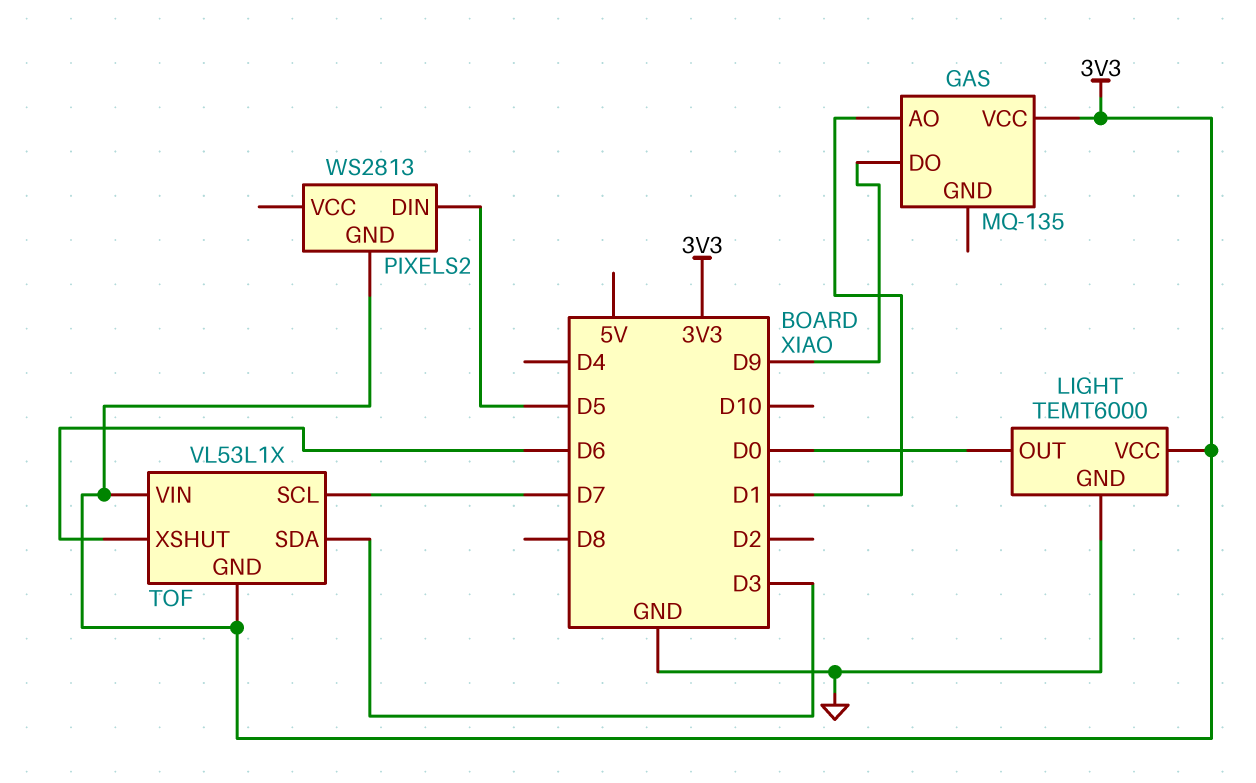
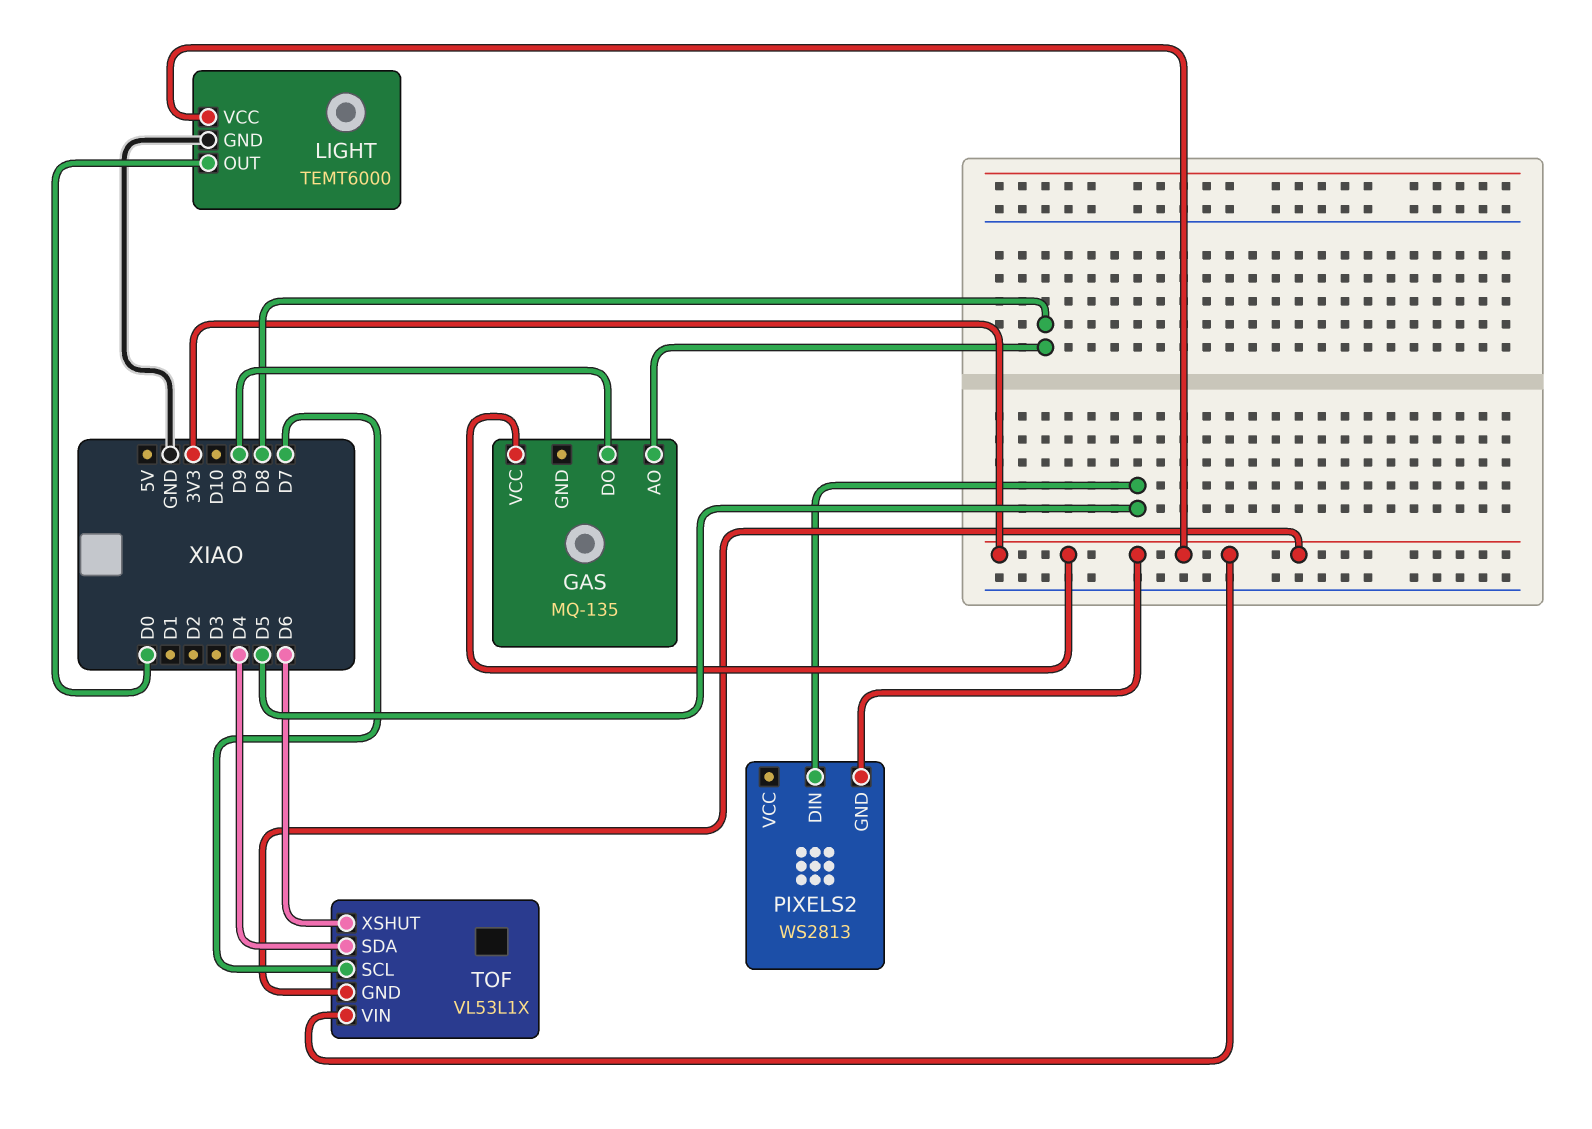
GAS pin AO: D1 -> D8
TOF pin SDA: D3 -> D4

